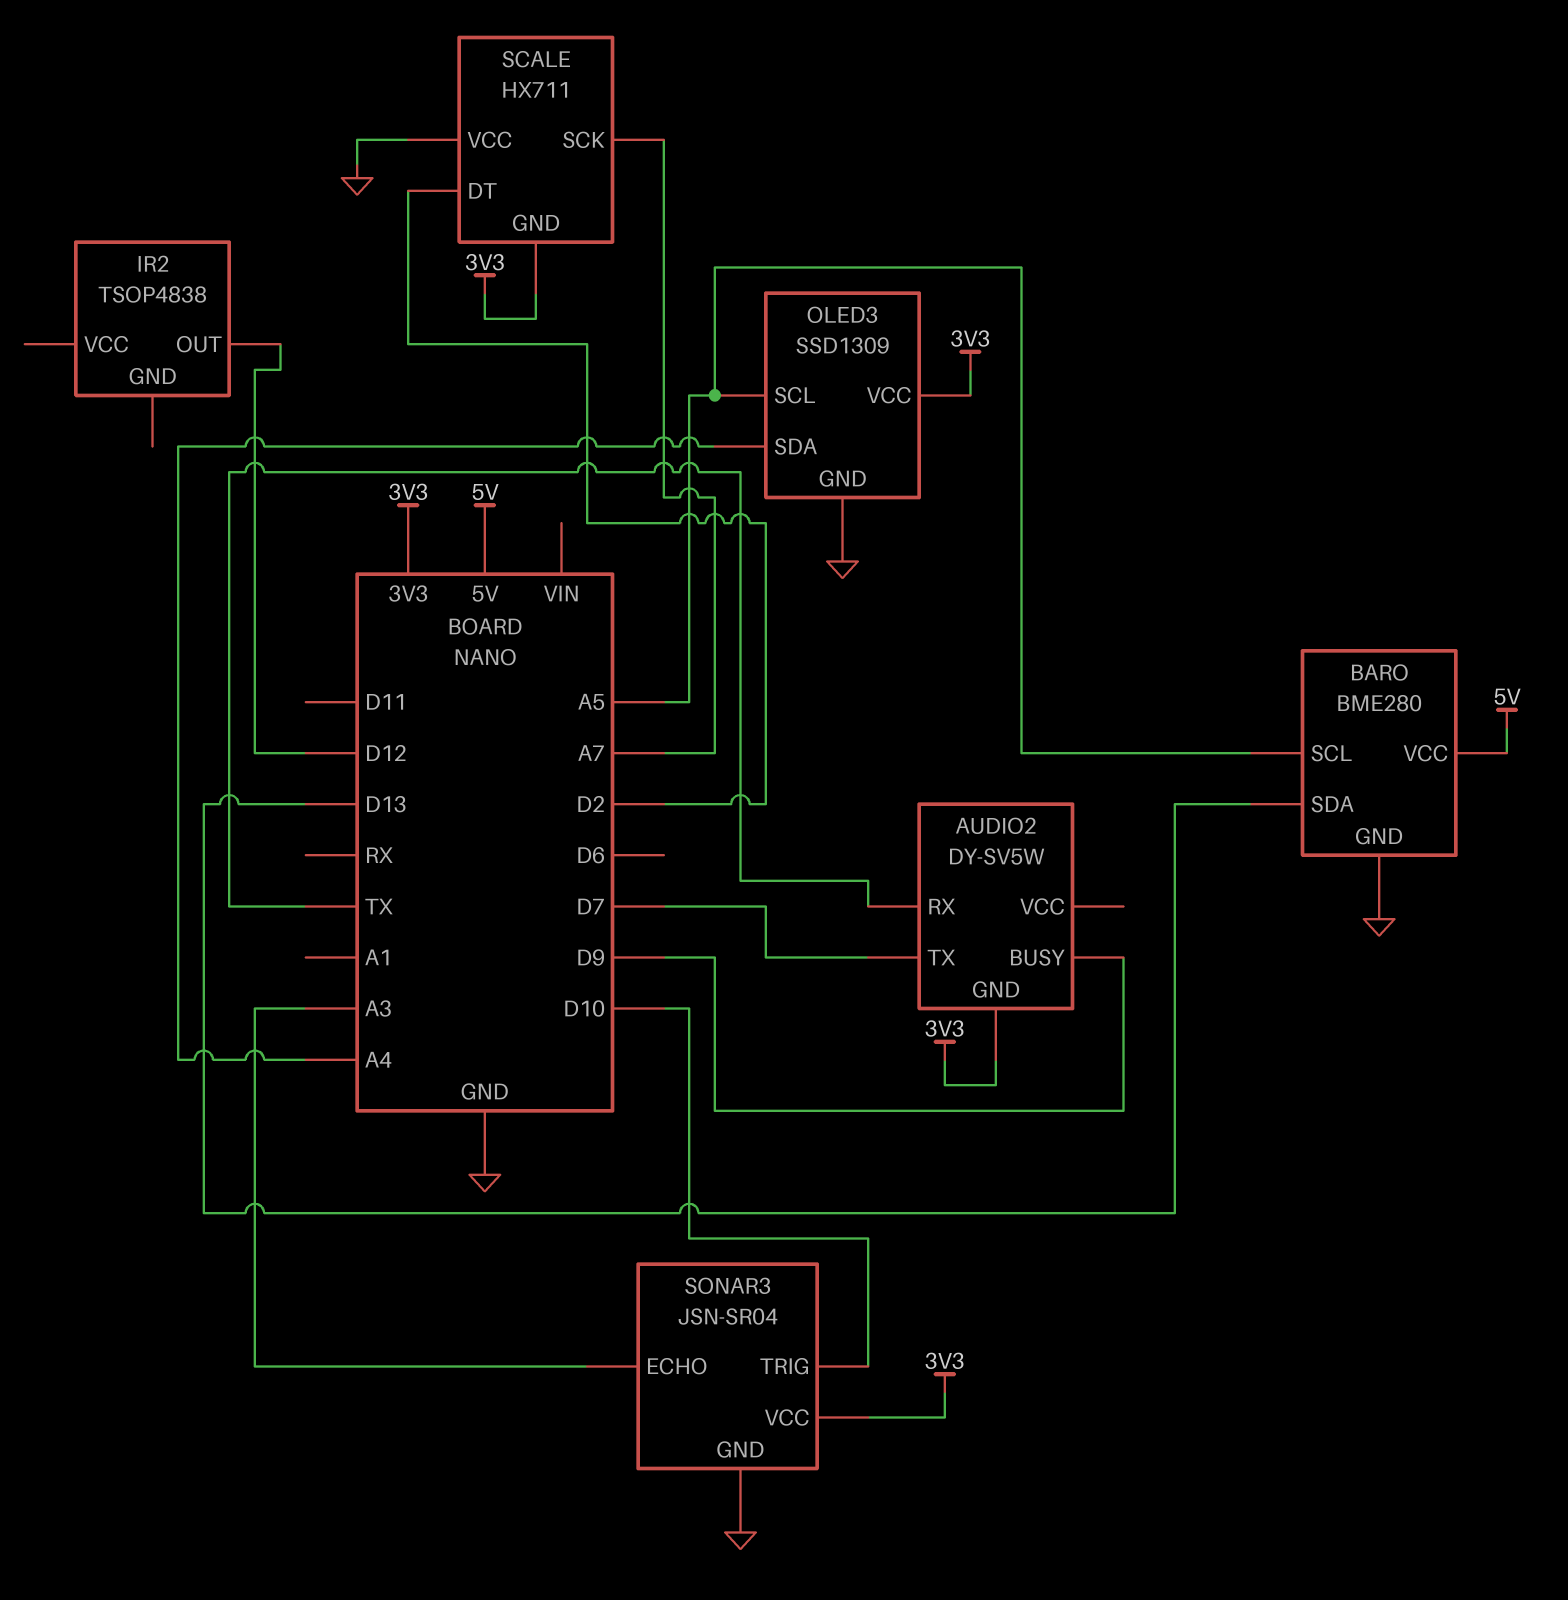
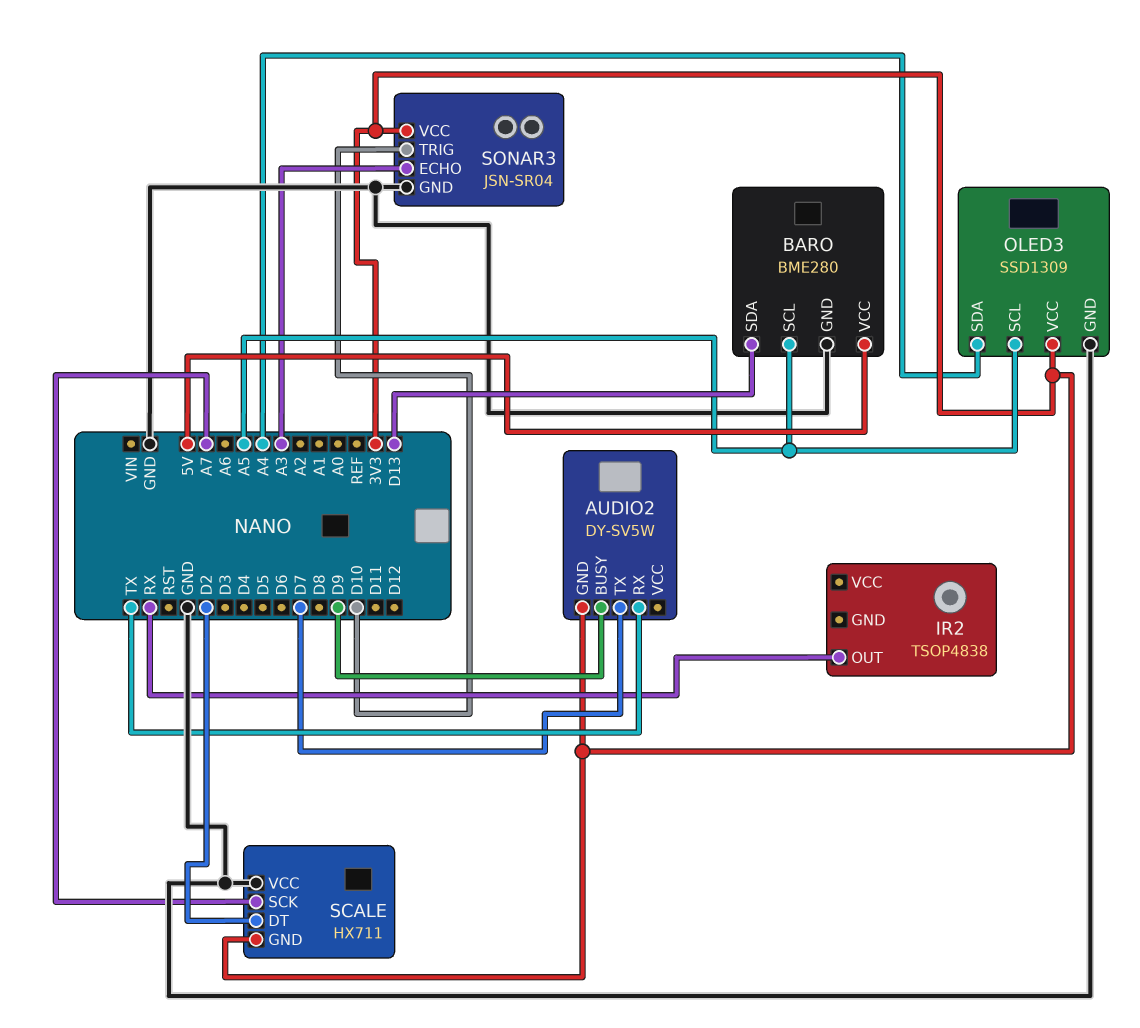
IR2 pin OUT: D12 -> RX

